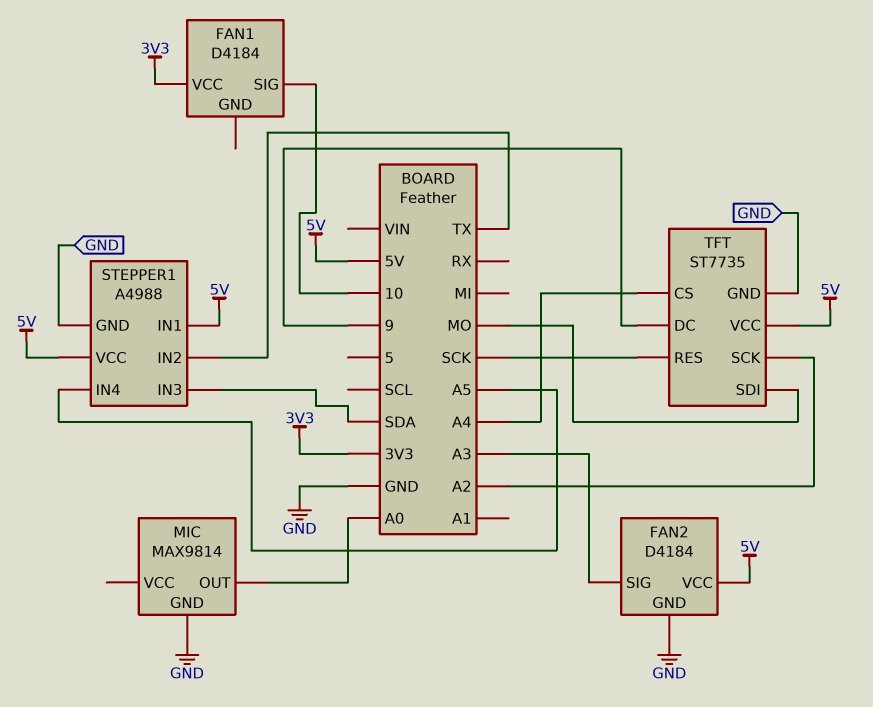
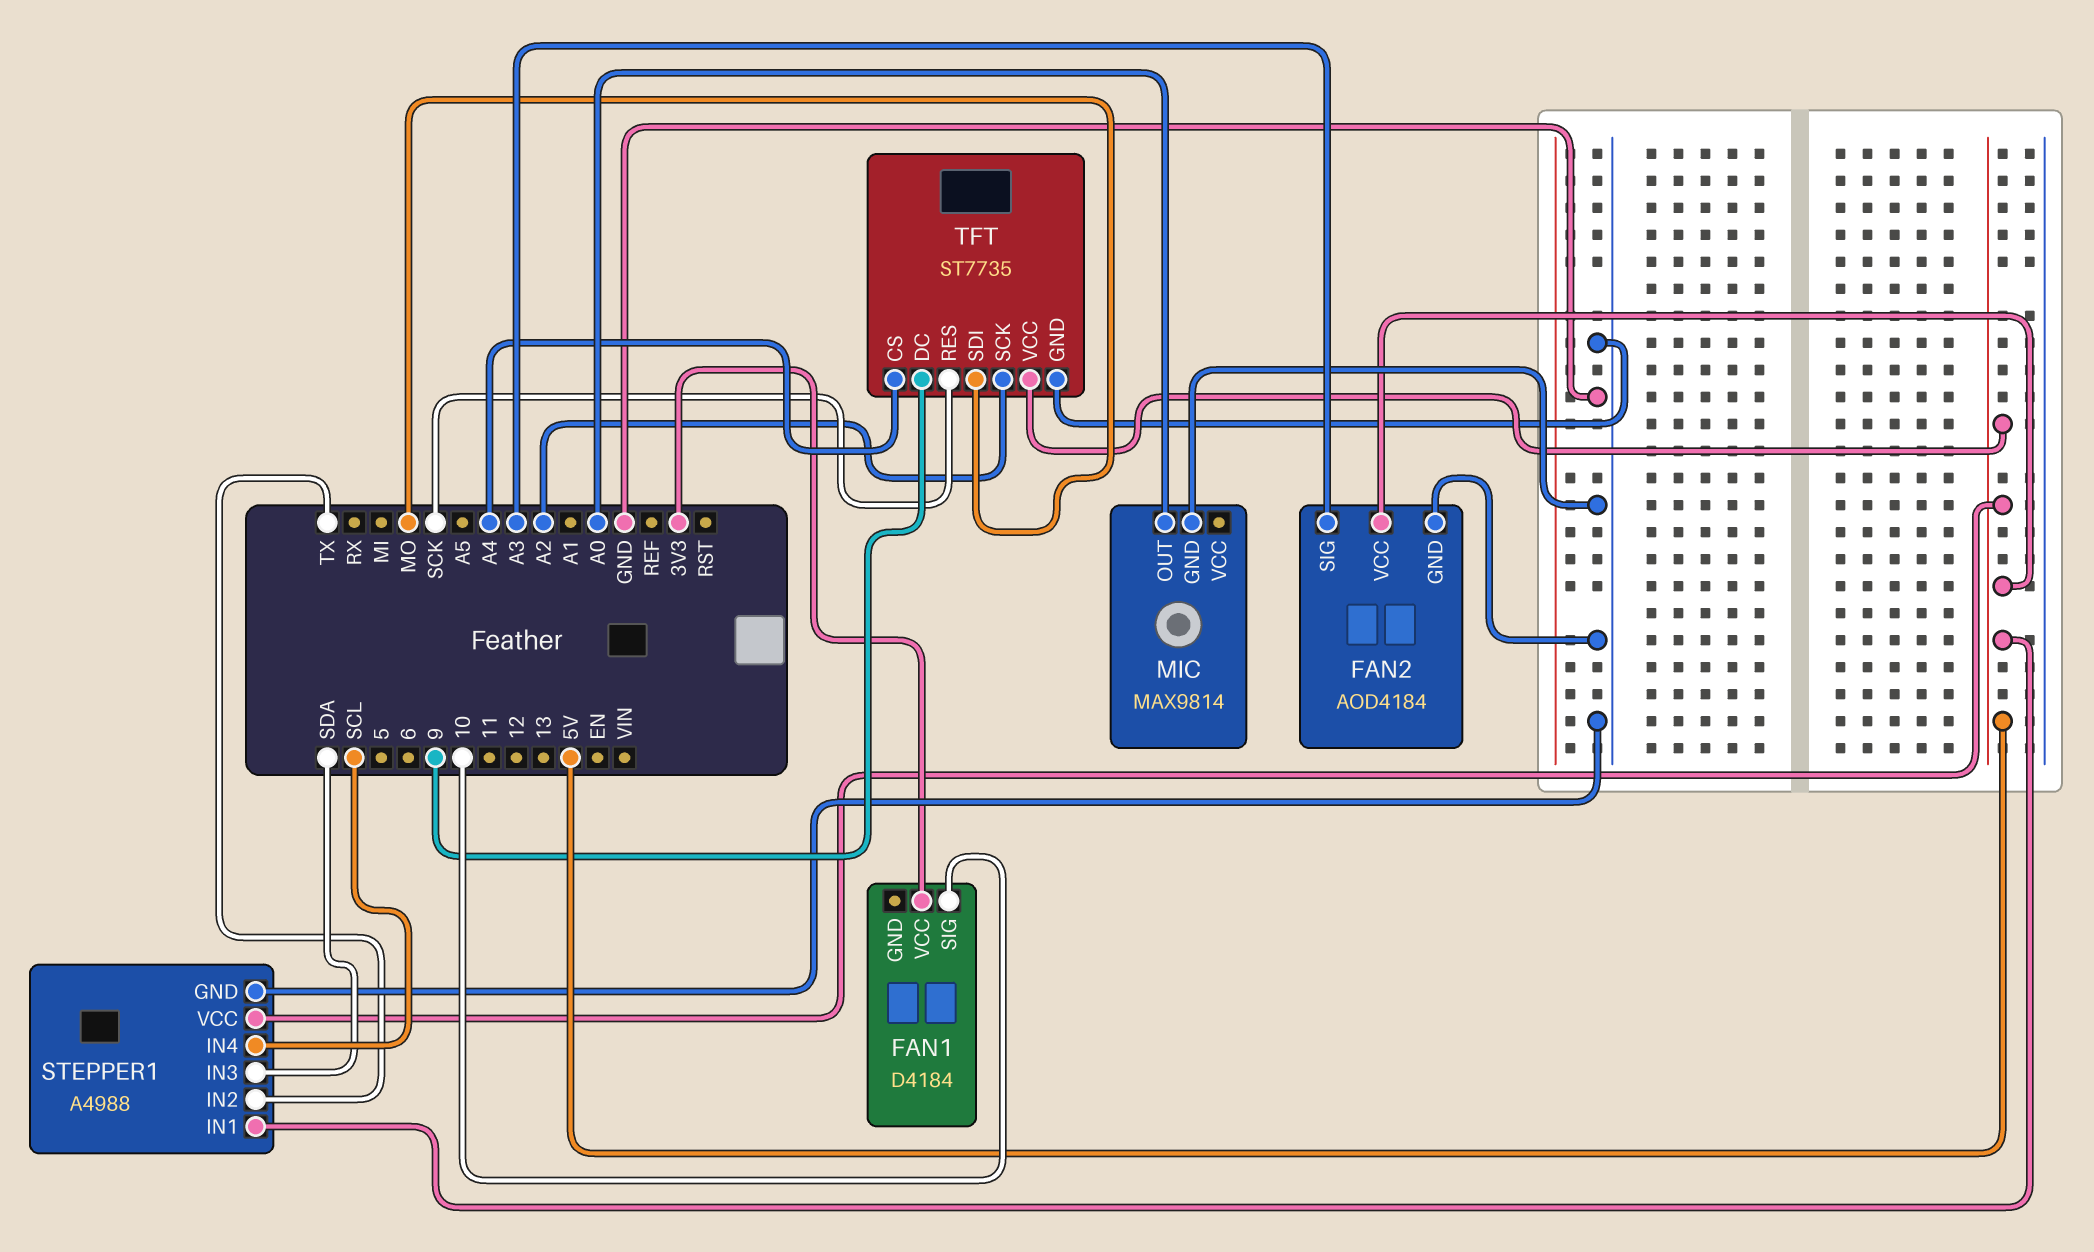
FAN2: D4184 -> AOD4184
STEPPER1 pin IN4: A5 -> SCL

